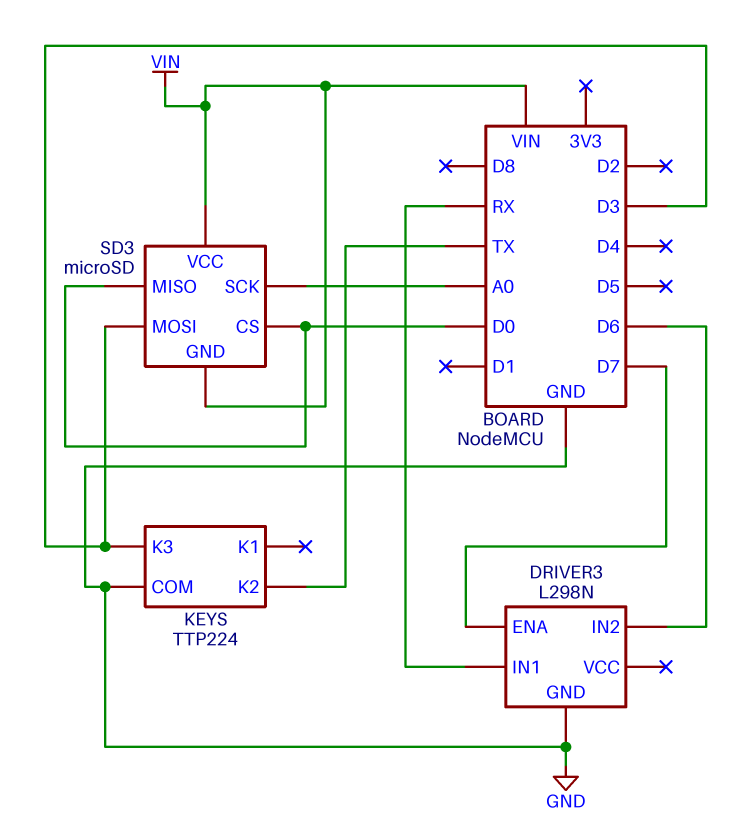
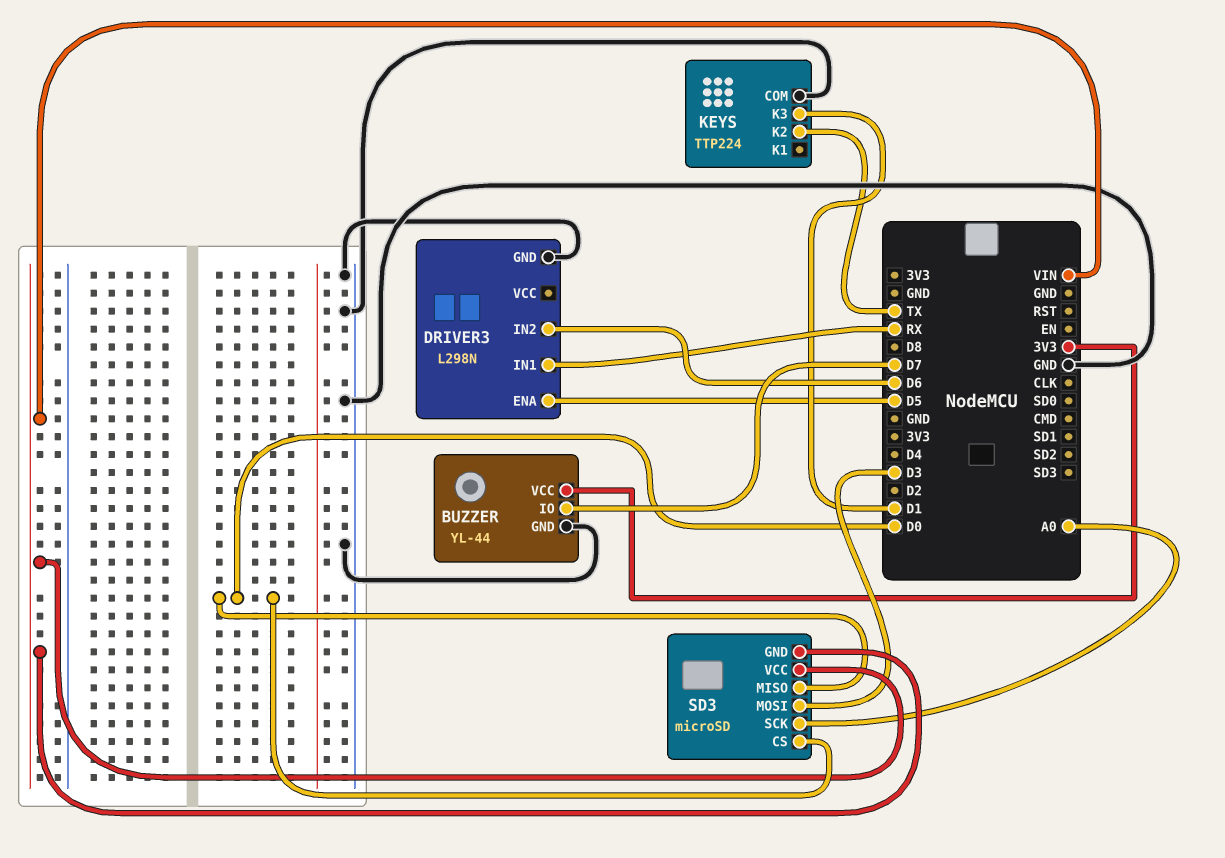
BUZZER: none -> YL-44
BUZZER pin GND: none -> GND
BUZZER pin IO: none -> D7
BUZZER pin VCC: none -> 3V3
DRIVER3 pin ENA: D7 -> D5
KEYS pin K3: D3 -> D1

